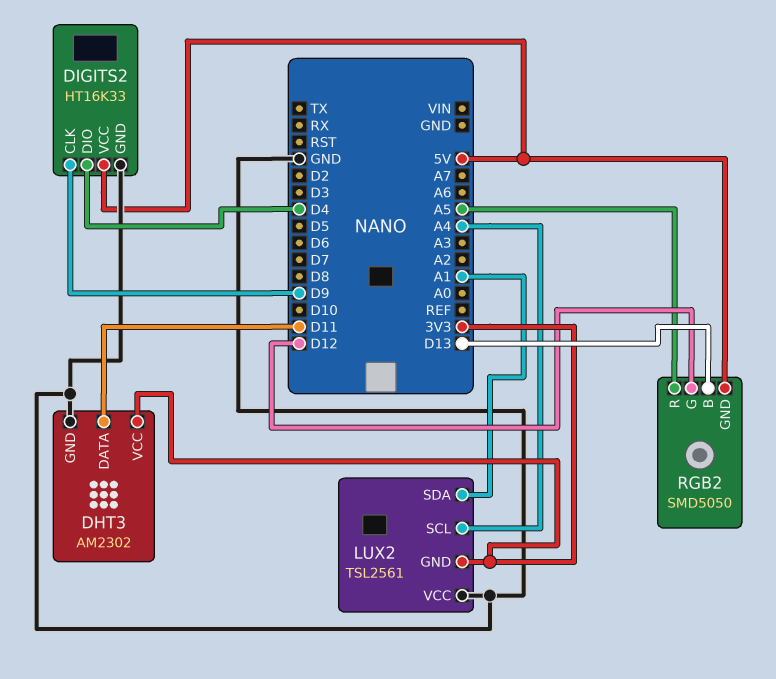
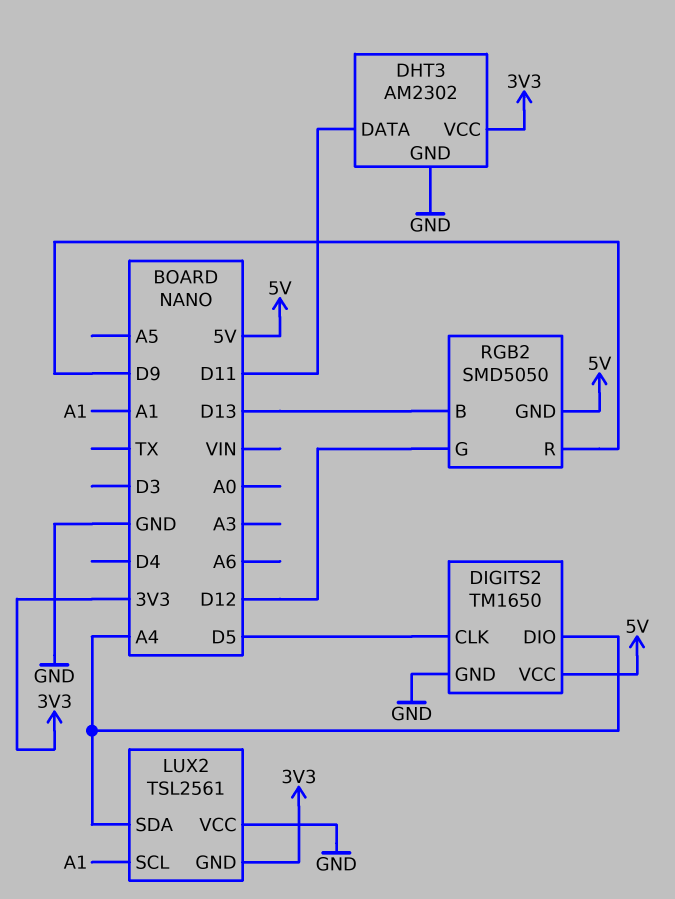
DIGITS2: HT16K33 -> TM1650
DIGITS2 pin CLK: D9 -> D5
DIGITS2 pin DIO: D4 -> A4
LUX2 pin SCL: A4 -> A1
LUX2 pin SDA: A1 -> A4
RGB2 pin R: A5 -> D9

